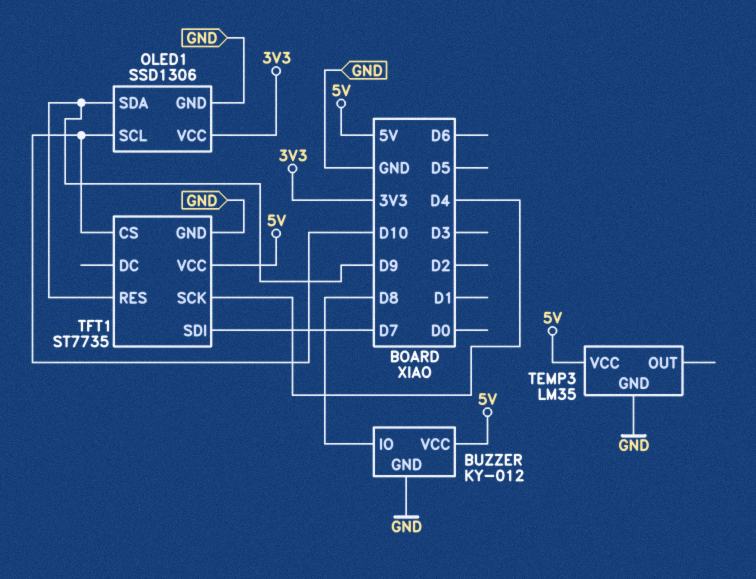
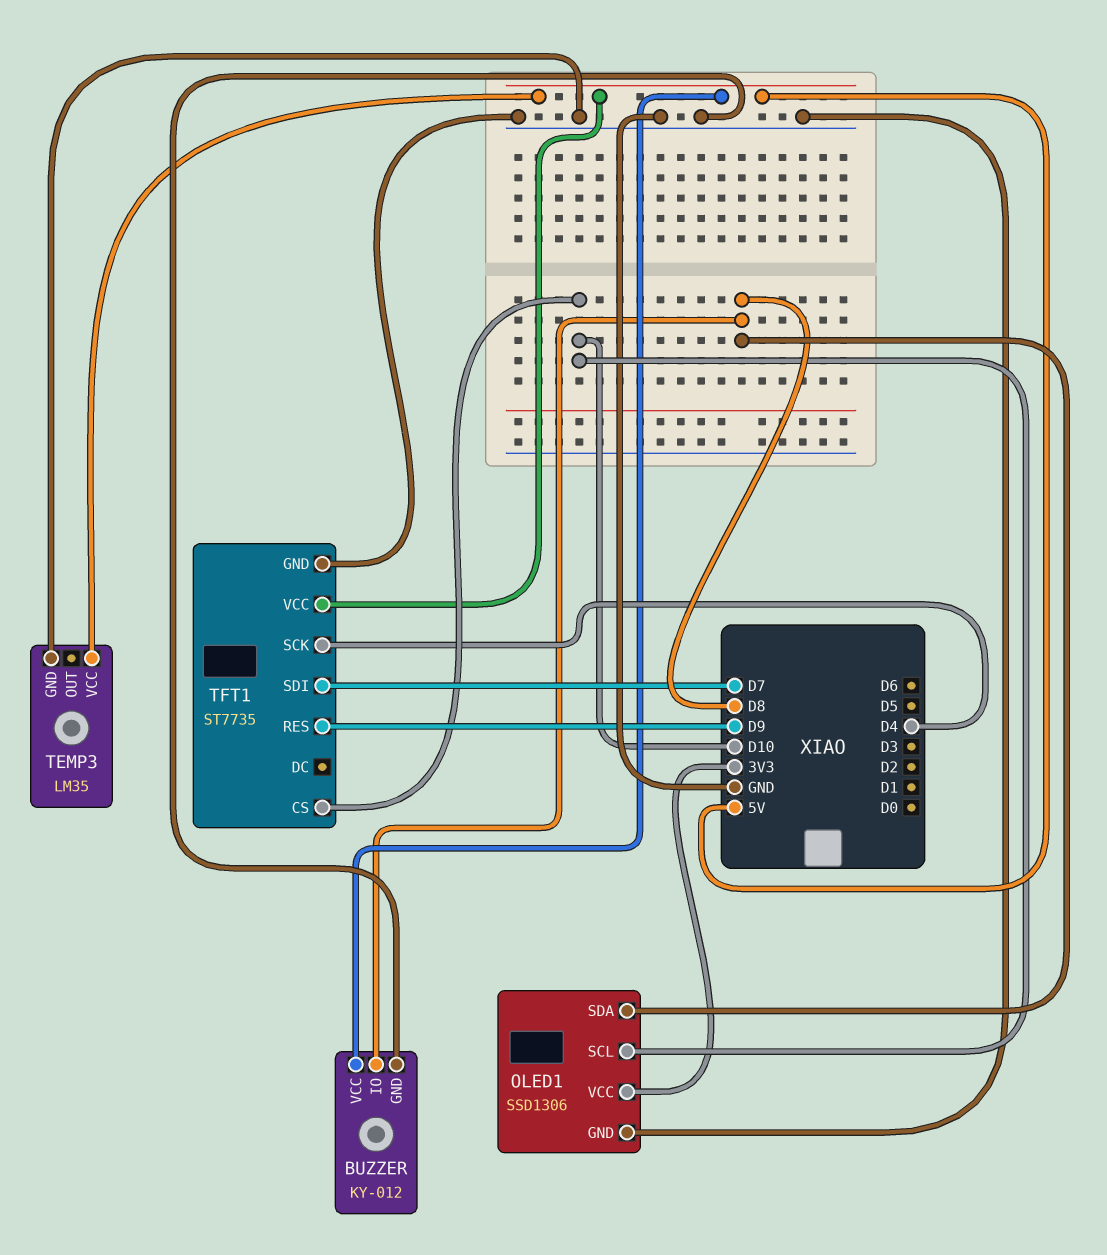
OLED1 pin SDA: D9 -> D8

